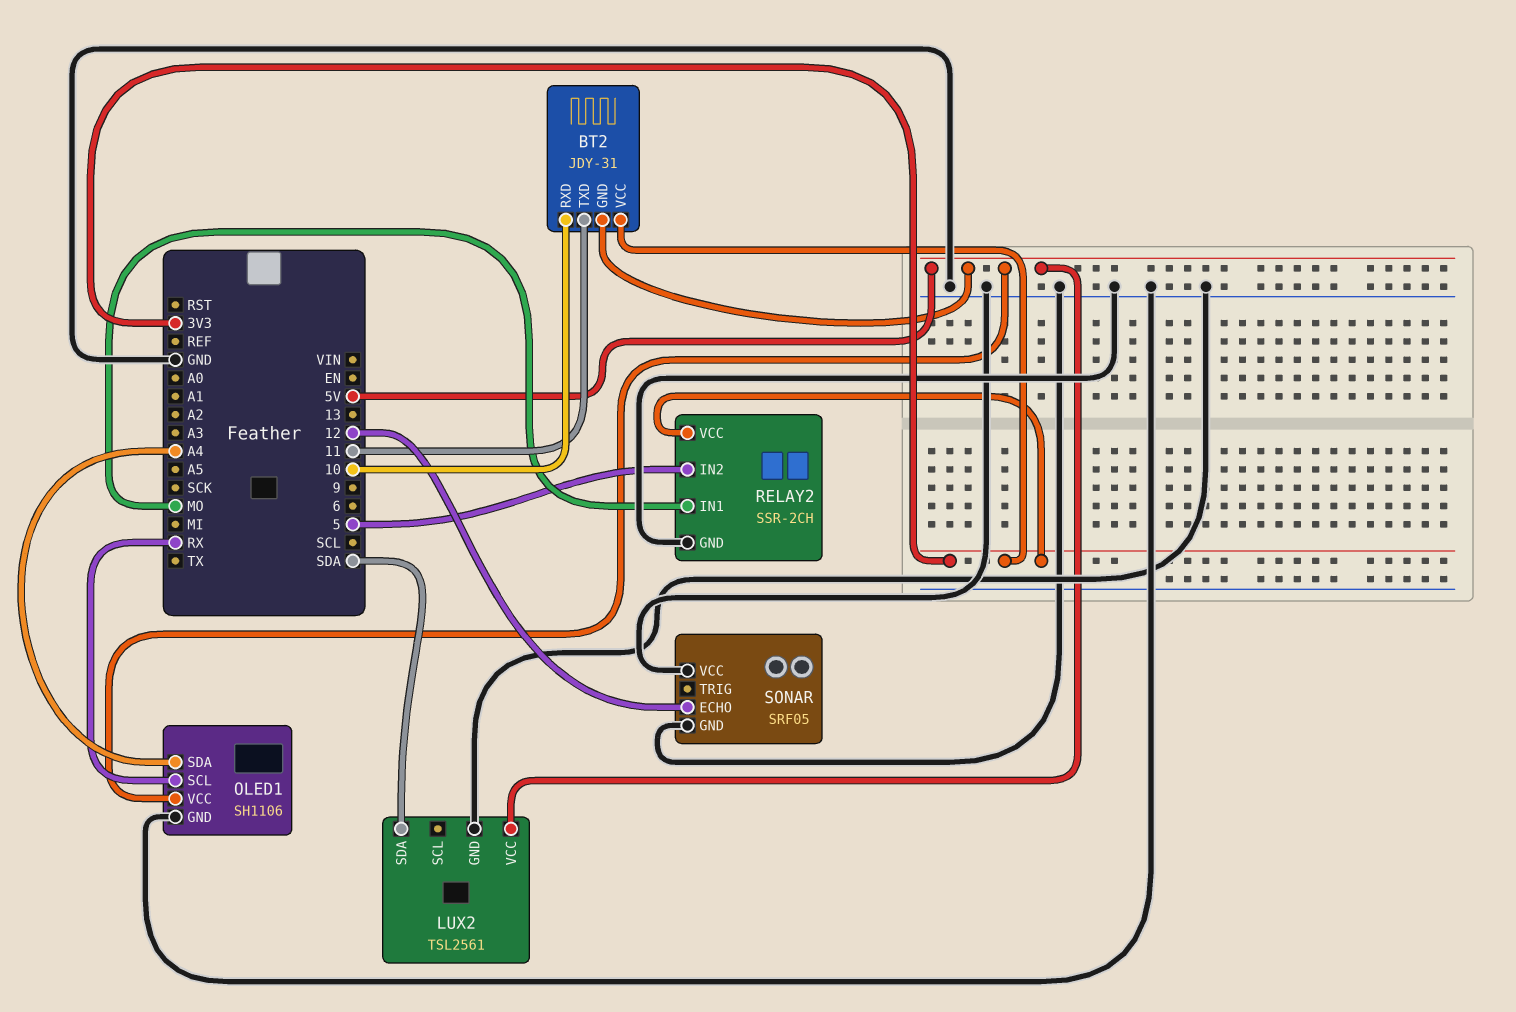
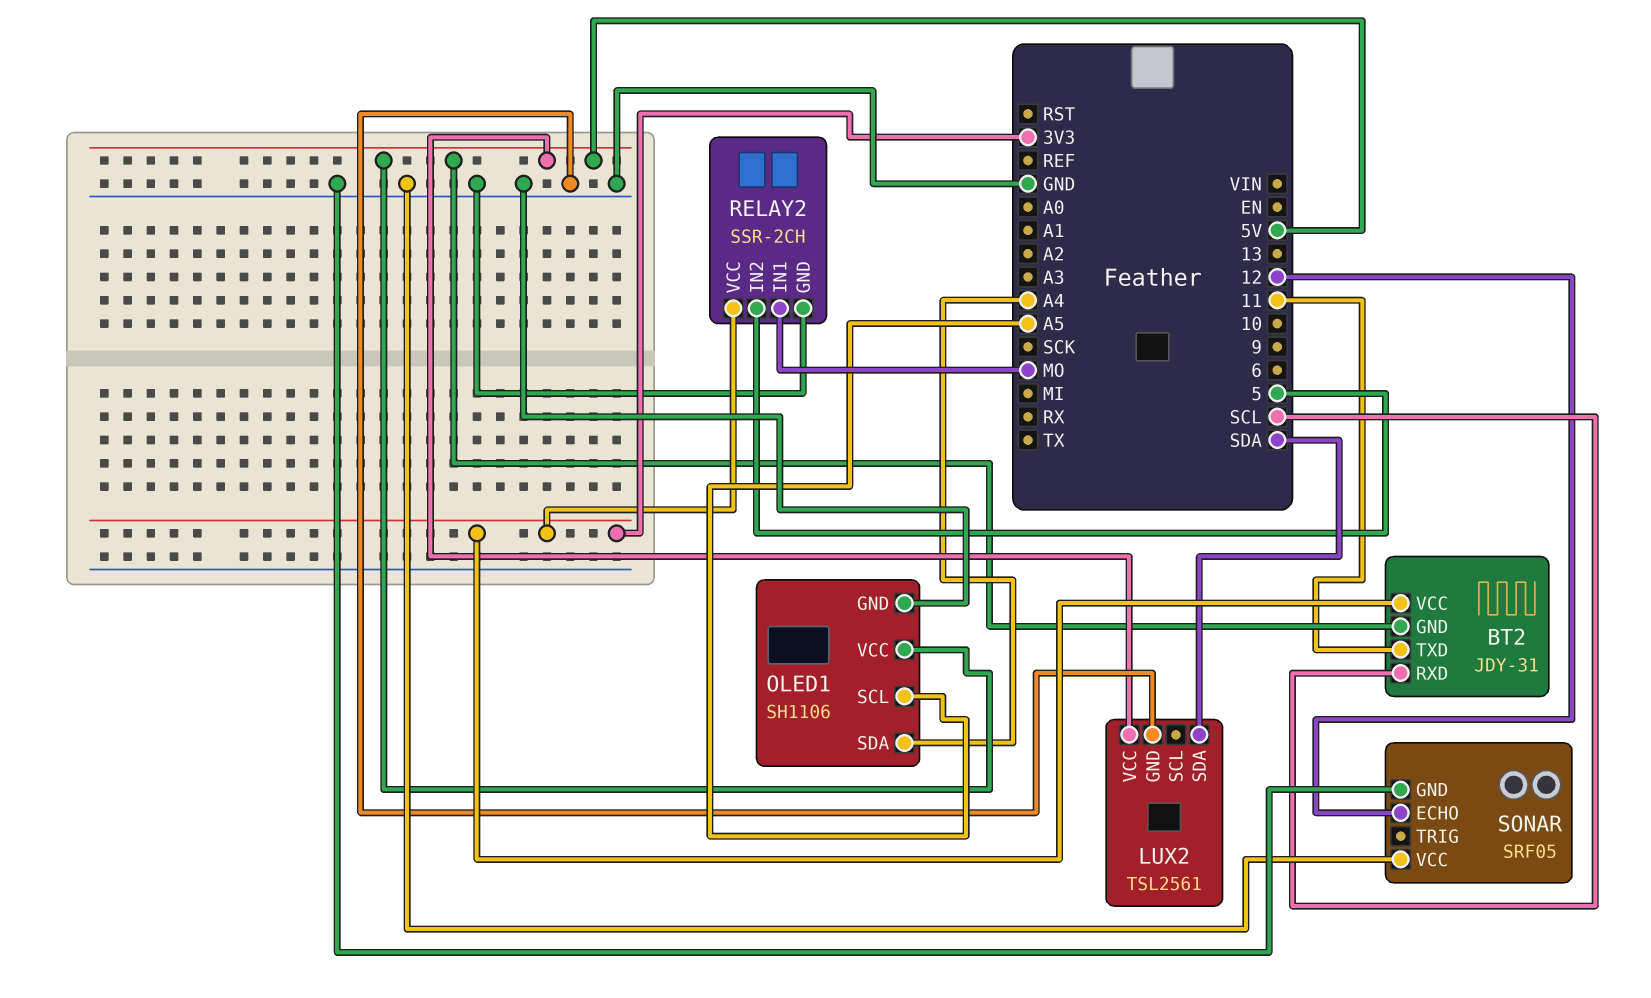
BT2 pin RXD: 10 -> SCL
OLED1 pin SCL: RX -> A5

